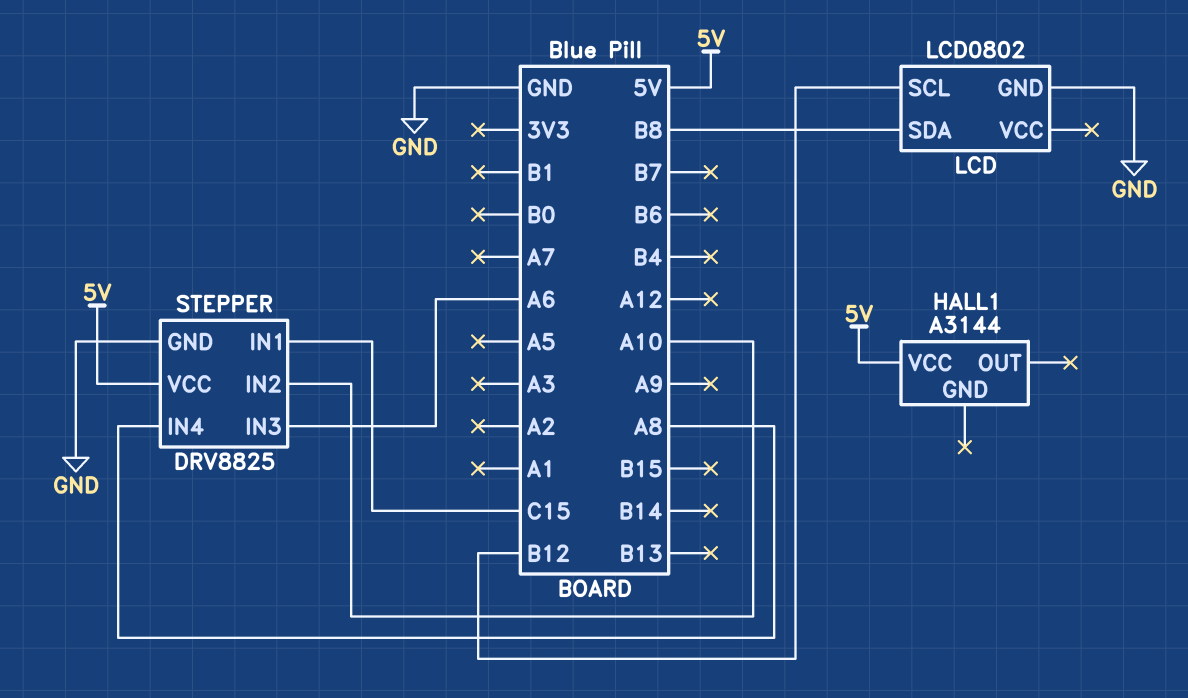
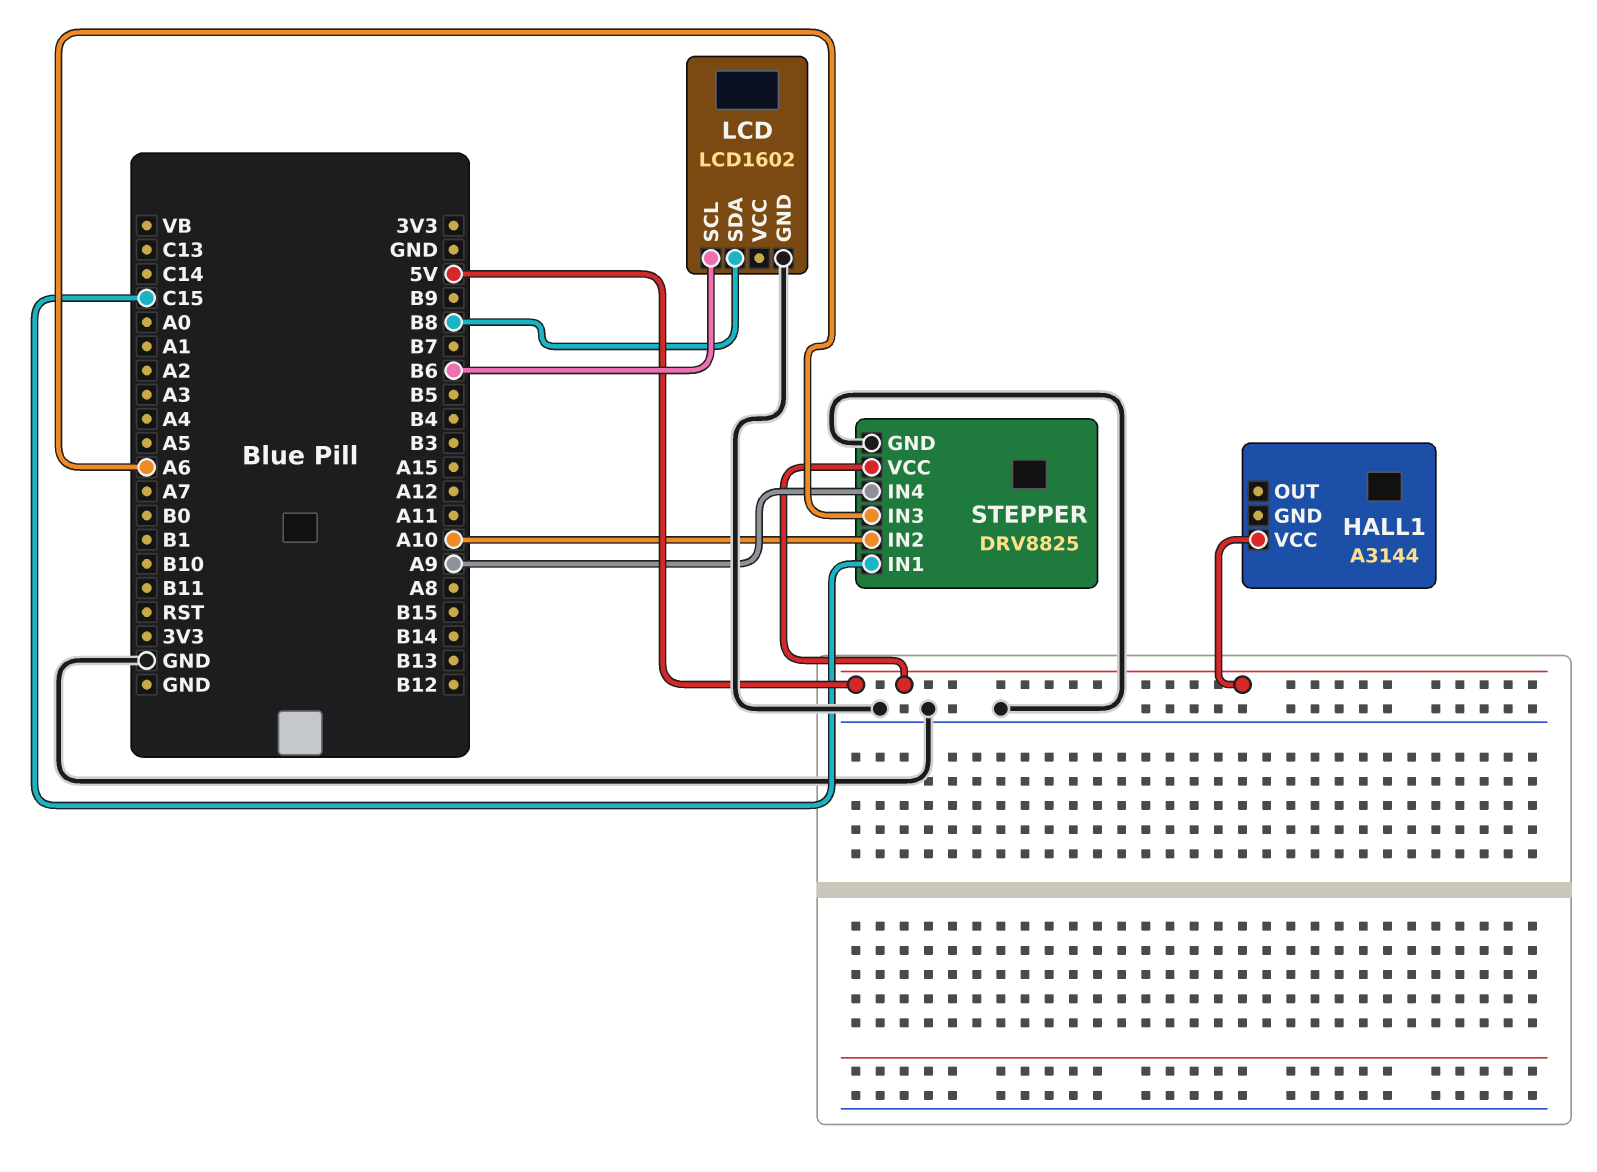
LCD: LCD0802 -> LCD1602
LCD pin SCL: B12 -> B6
STEPPER pin IN4: A8 -> A9

